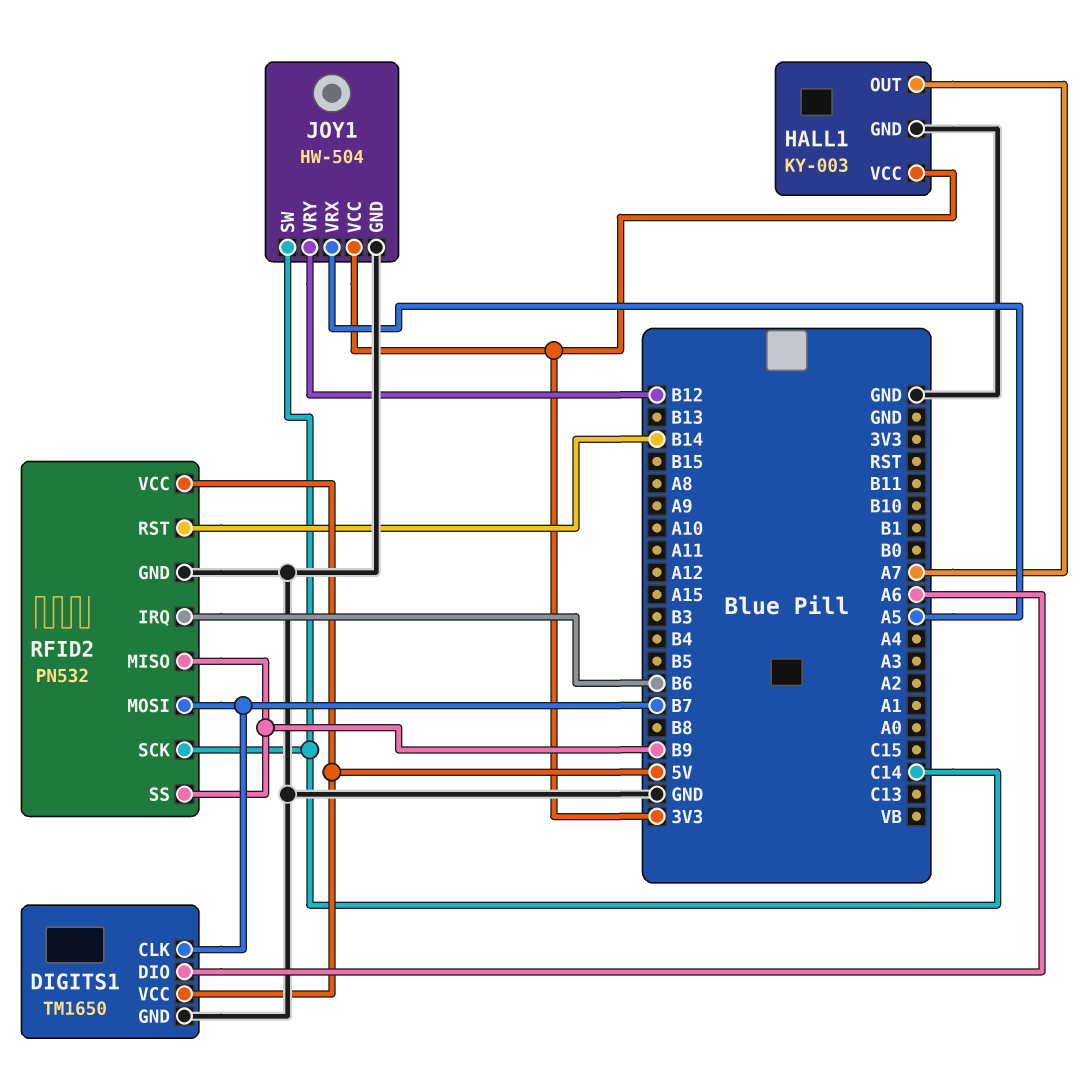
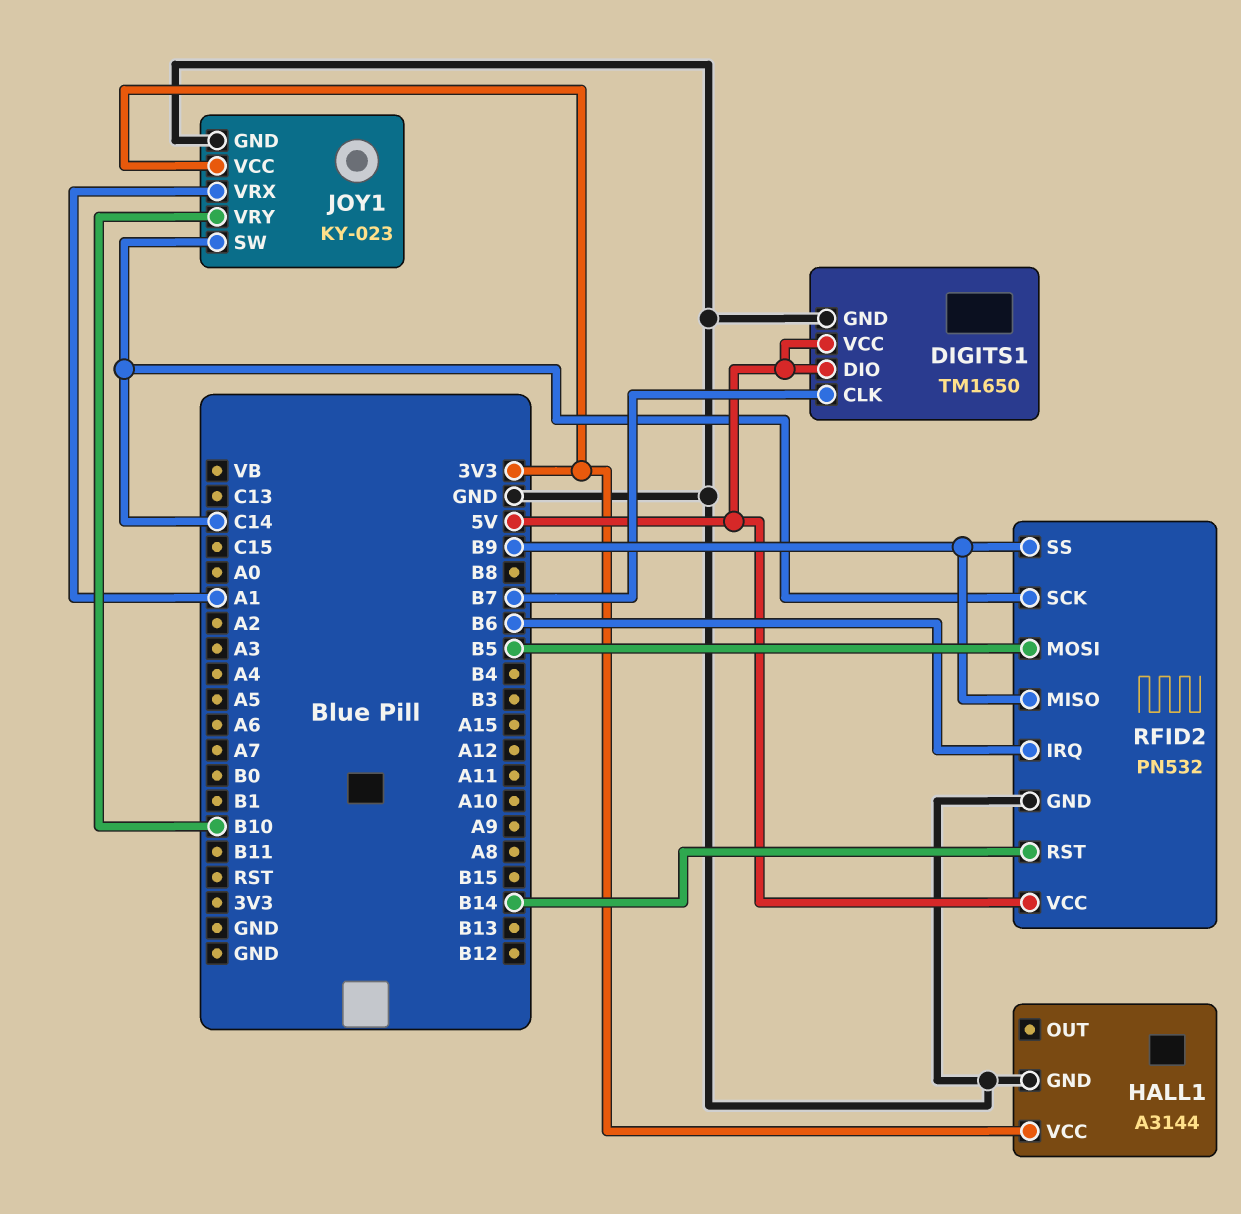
DIGITS1 pin DIO: A6 -> 5V
HALL1: KY-003 -> A3144
HALL1 pin OUT: A7 -> none
JOY1: HW-504 -> KY-023
JOY1 pin VRX: A5 -> A1
JOY1 pin VRY: B12 -> B10
RFID2 pin MOSI: B7 -> B5

